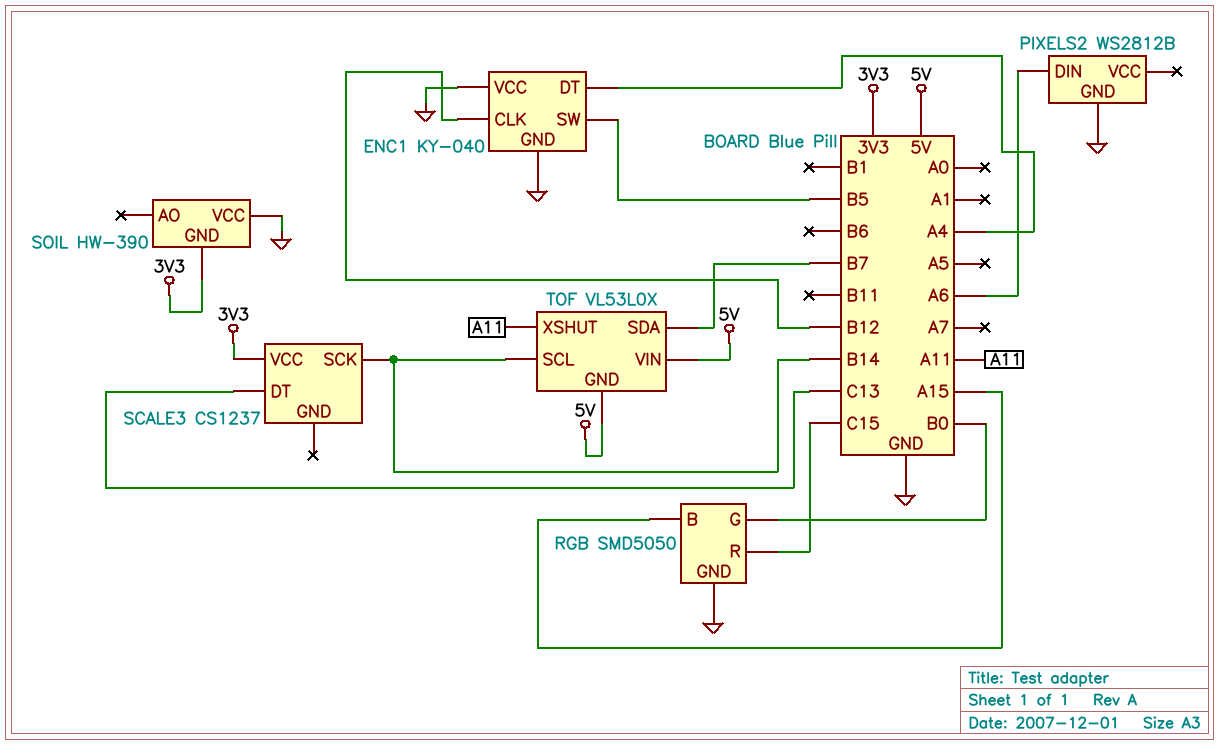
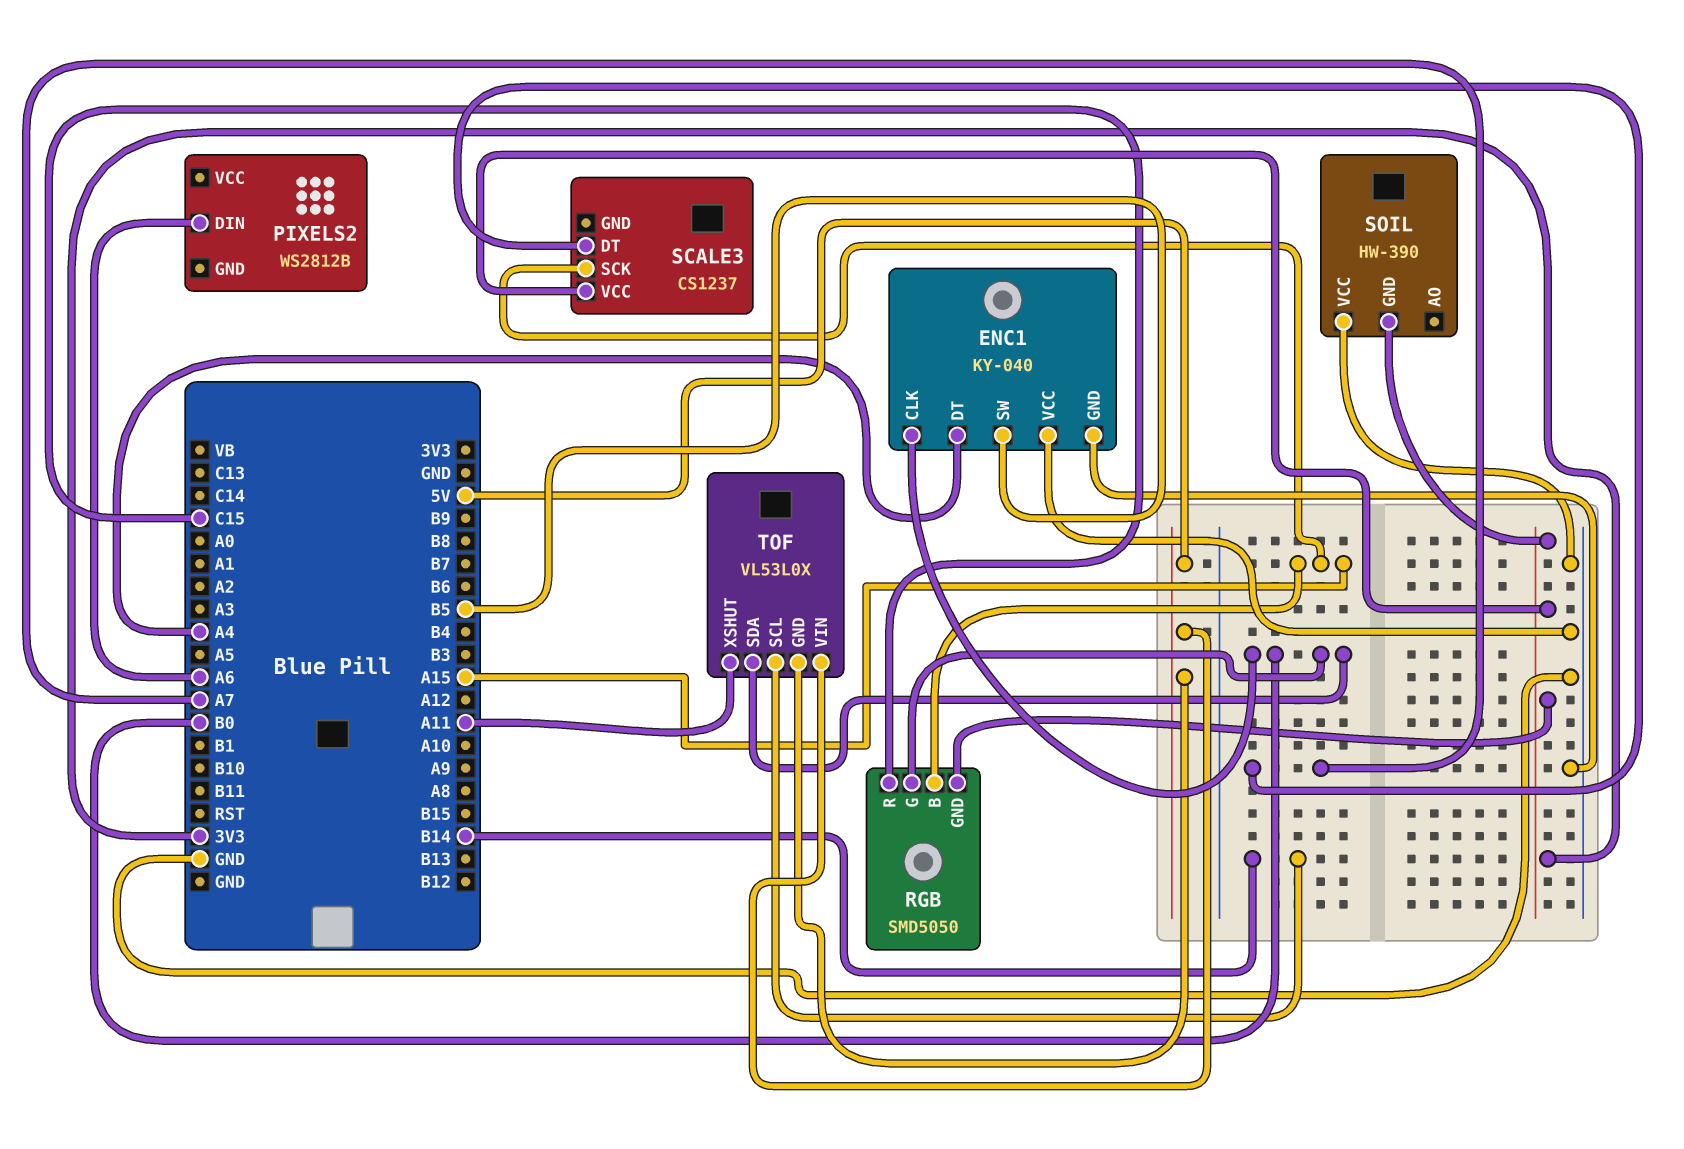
ENC1 pin CLK: B12 -> B0
PIXELS2 pin GND: GND -> none
RGB pin GND: GND -> 3V3
SCALE3 pin DT: C13 -> A7
SCALE3 pin SCK: B14 -> A15
TOF pin SDA: B7 -> B0

